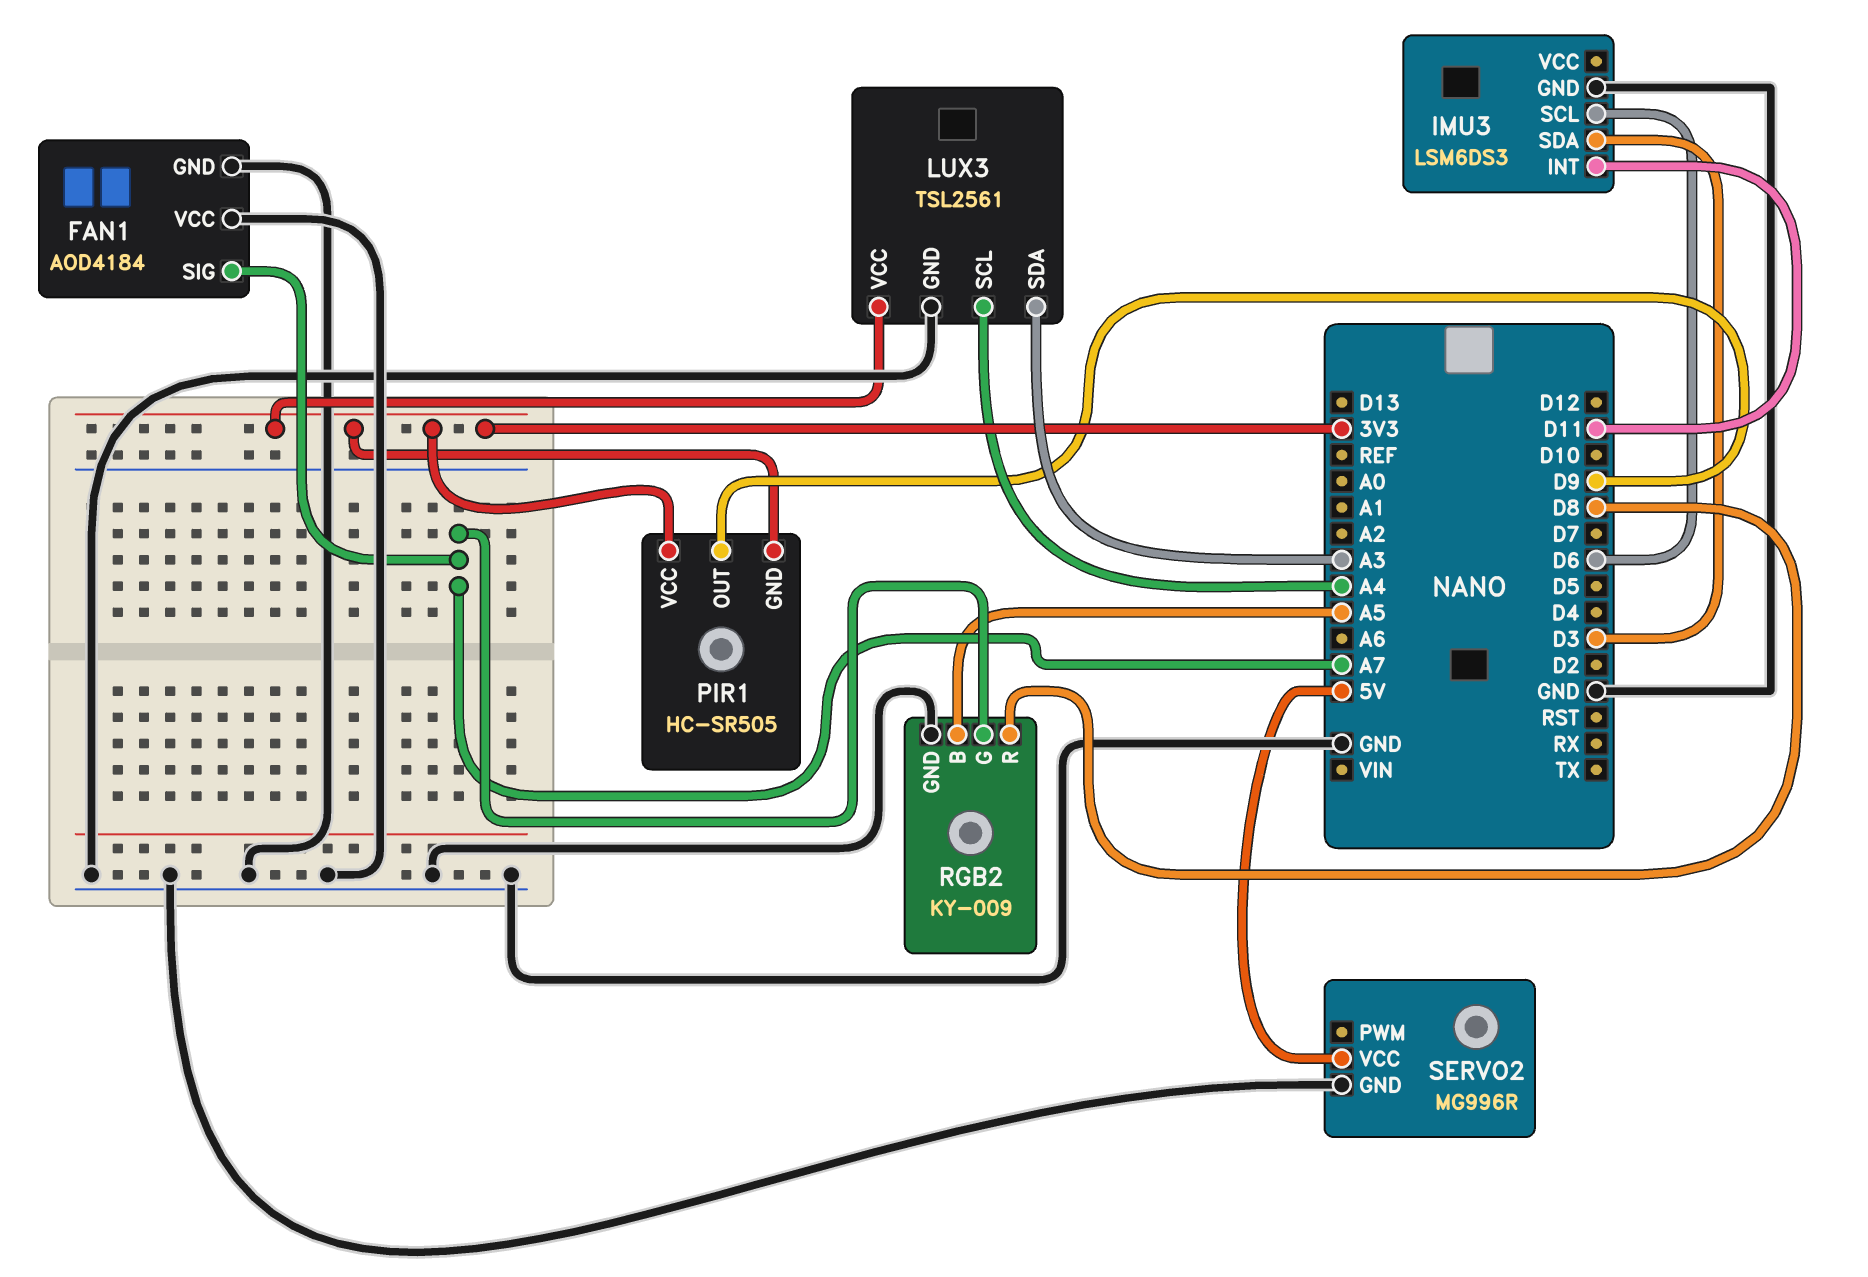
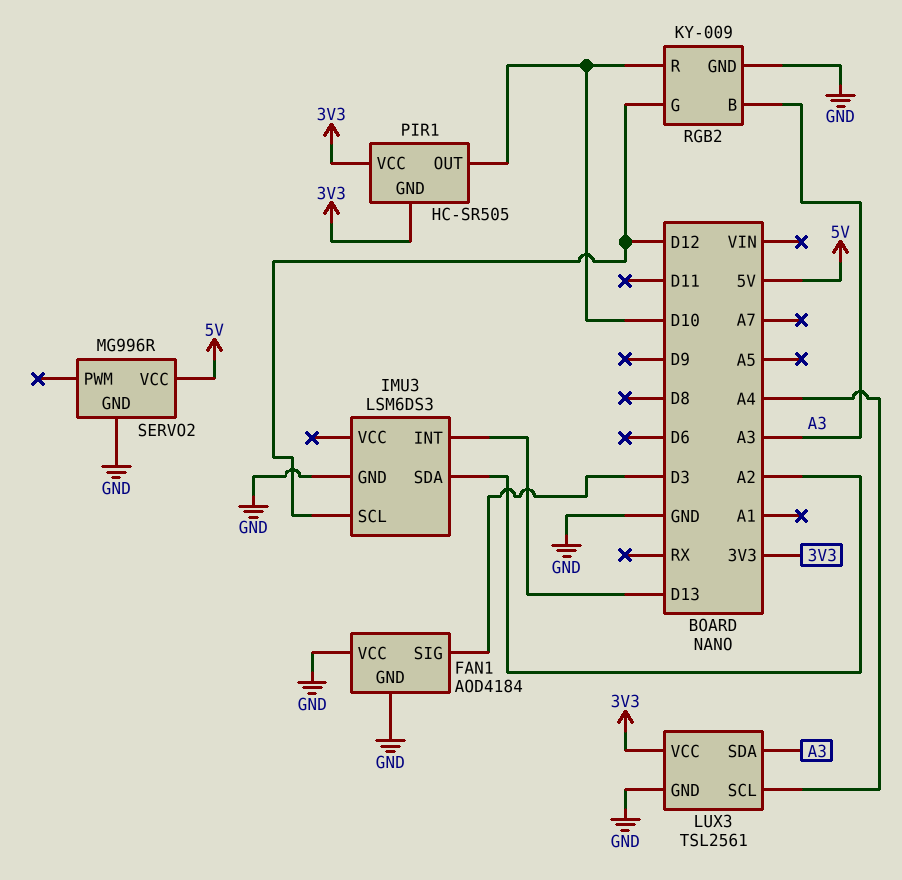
FAN1 pin SIG: A7 -> D3
IMU3 pin INT: D11 -> D13
IMU3 pin SCL: D6 -> D12
IMU3 pin SDA: D3 -> A2
PIR1 pin OUT: D9 -> D10
RGB2 pin B: A5 -> A3
RGB2 pin G: A7 -> D12
RGB2 pin R: D8 -> D10

